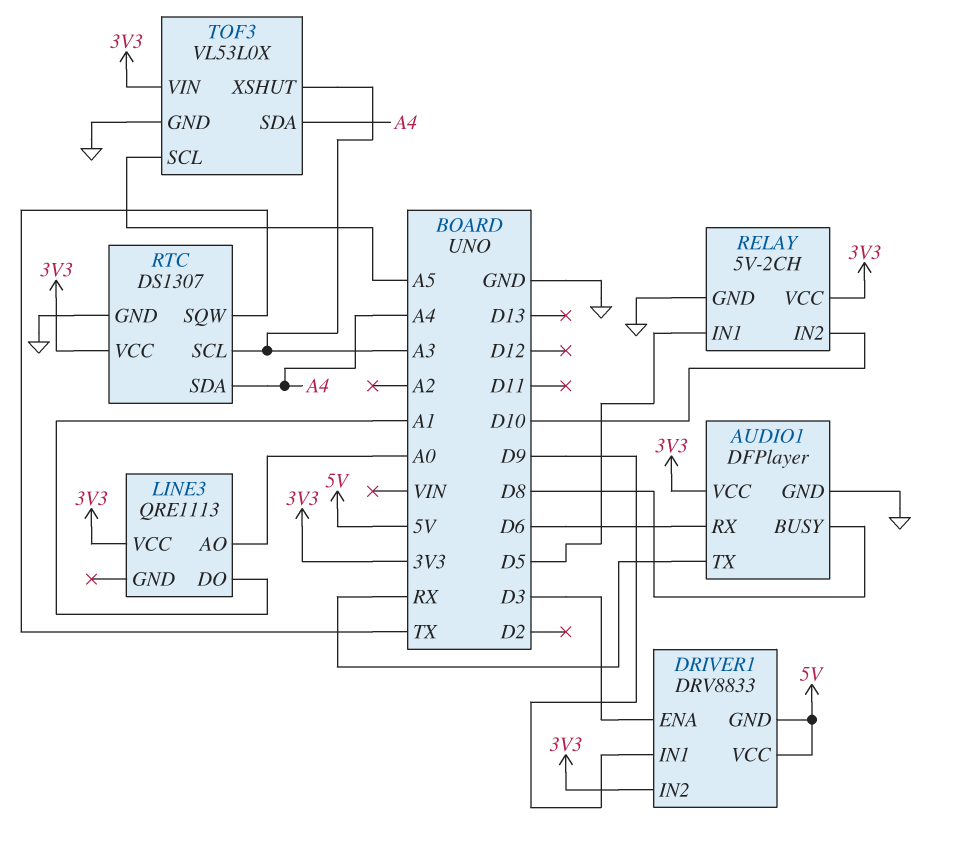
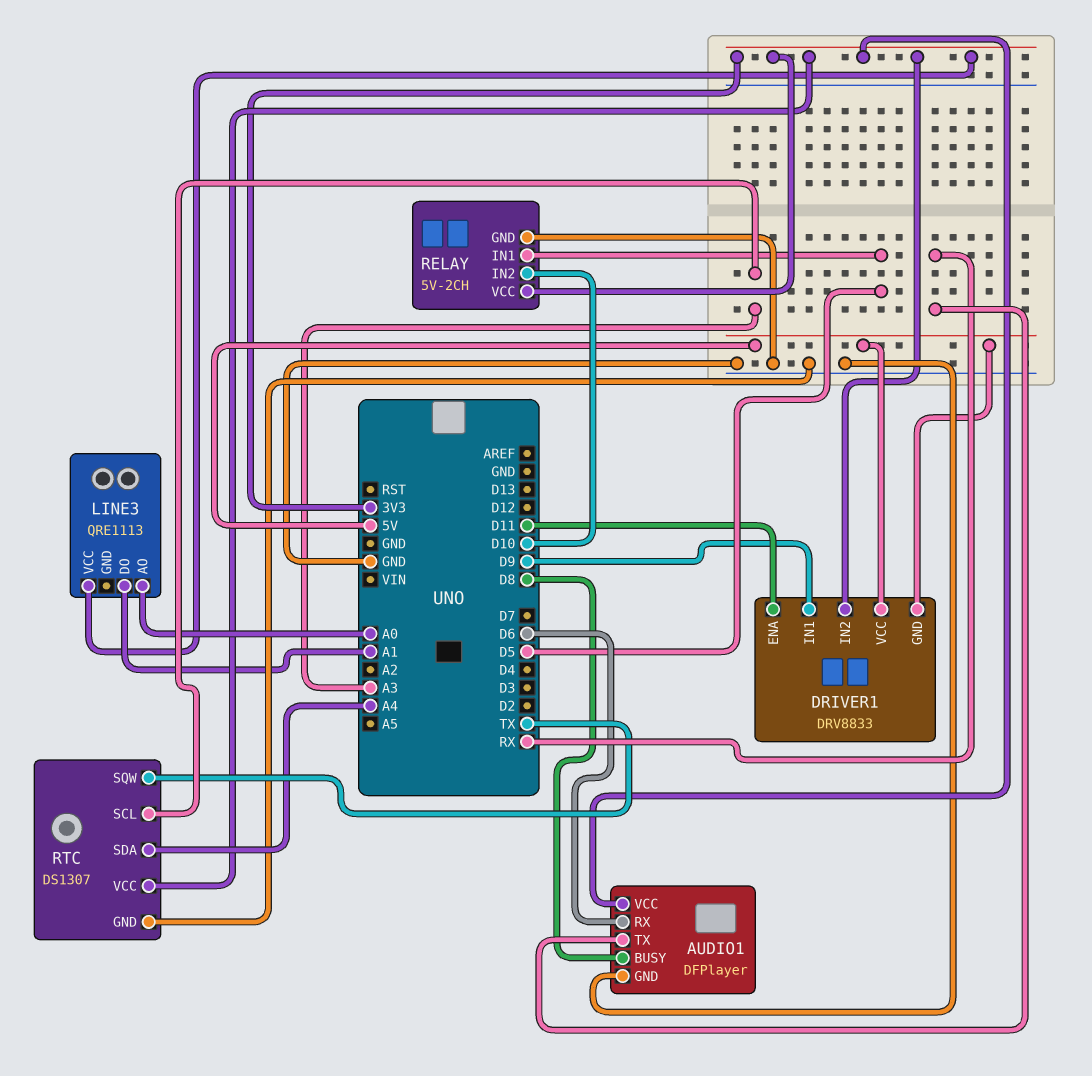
DRIVER1 pin ENA: D3 -> D11
TOF3: VL53L0X -> none
TOF3 pin GND: GND -> none
TOF3 pin SCL: A5 -> none
TOF3 pin SDA: A4 -> none
TOF3 pin VIN: 3V3 -> none
TOF3 pin XSHUT: A3 -> none

